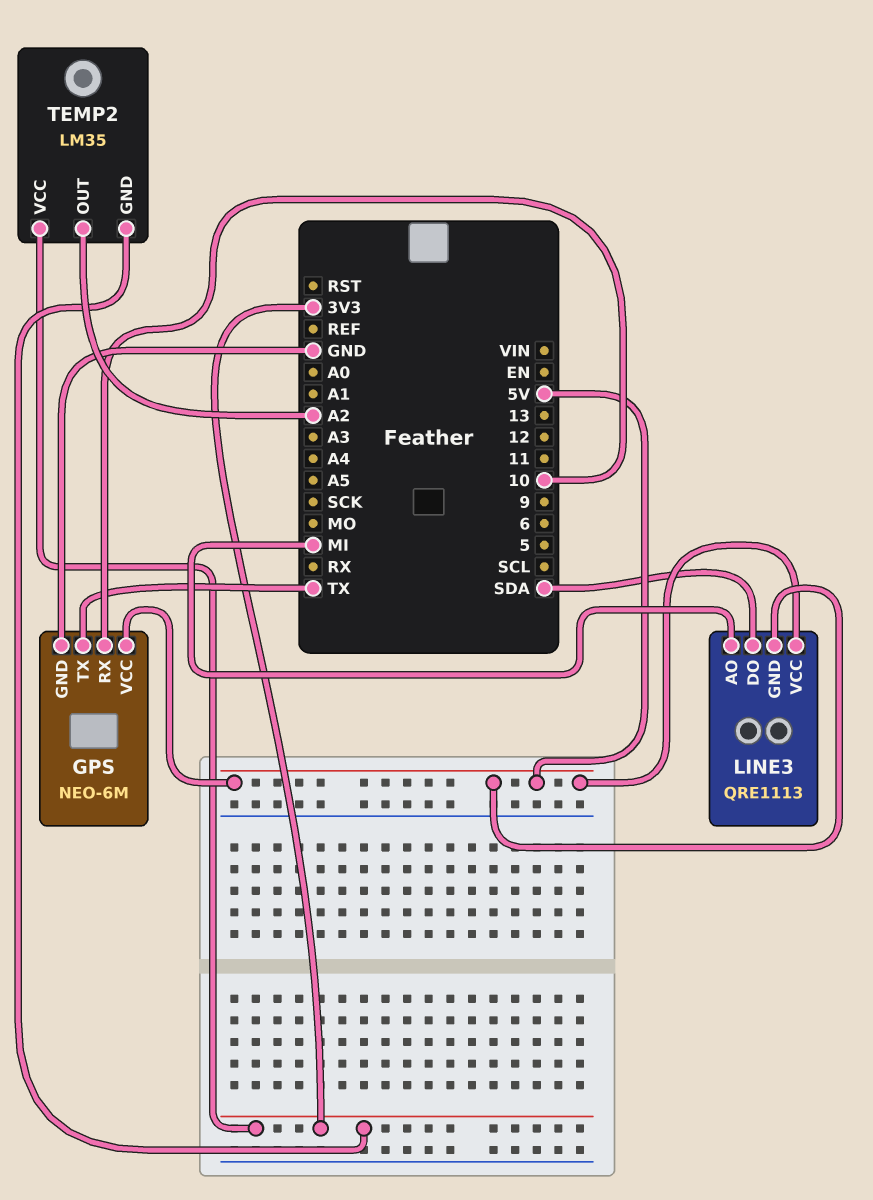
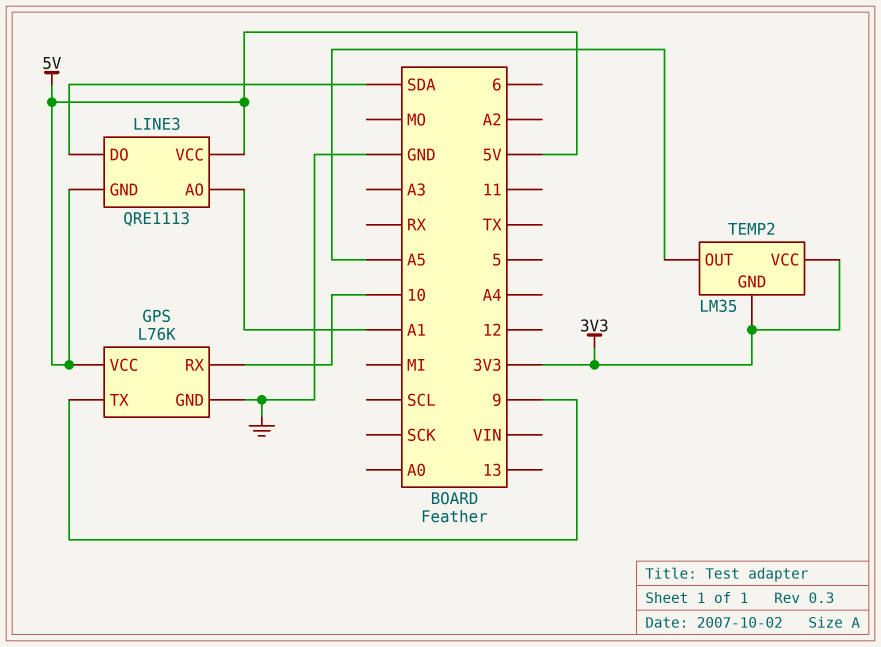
GPS: NEO-6M -> L76K
GPS pin TX: TX -> 9
LINE3 pin AO: MI -> A1
TEMP2 pin OUT: A2 -> A5

